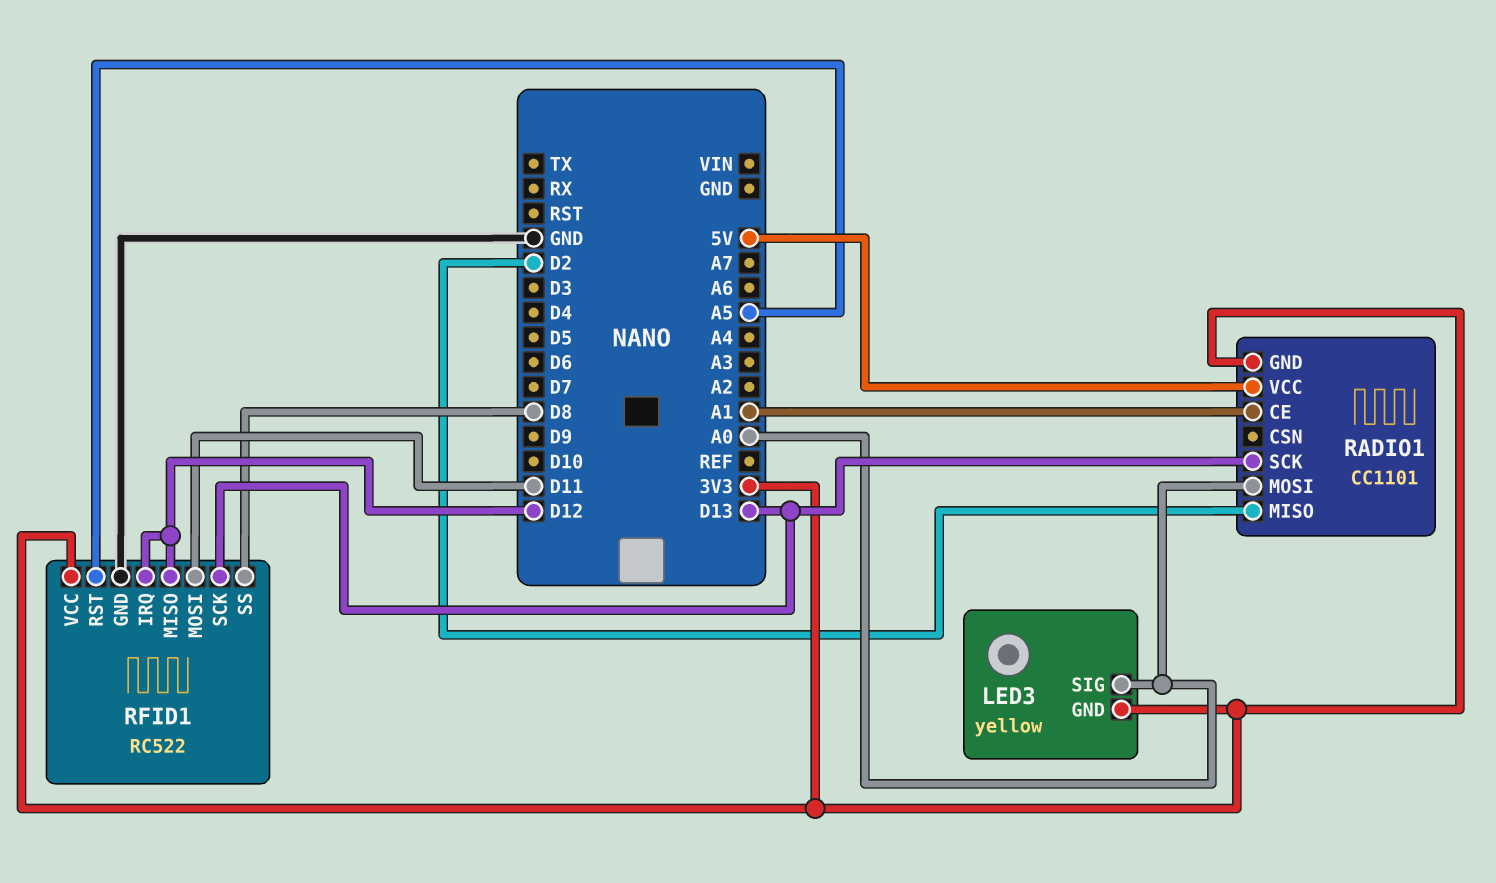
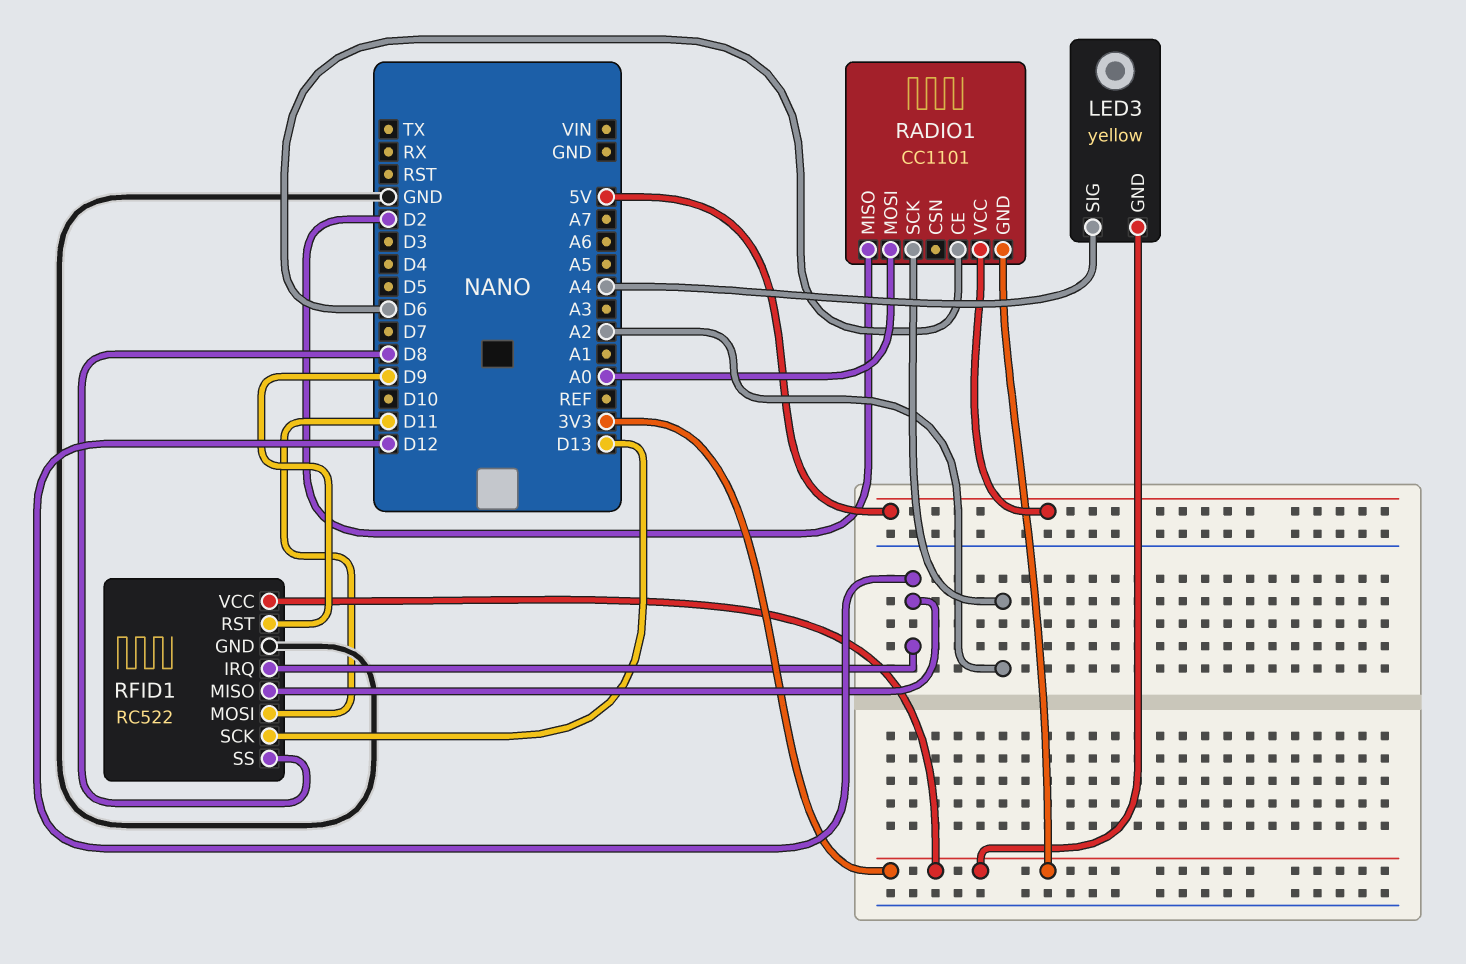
LED3 pin SIG: A0 -> A4
RADIO1 pin CE: A1 -> D6
RADIO1 pin SCK: D13 -> A2
RFID1 pin RST: A5 -> D9

